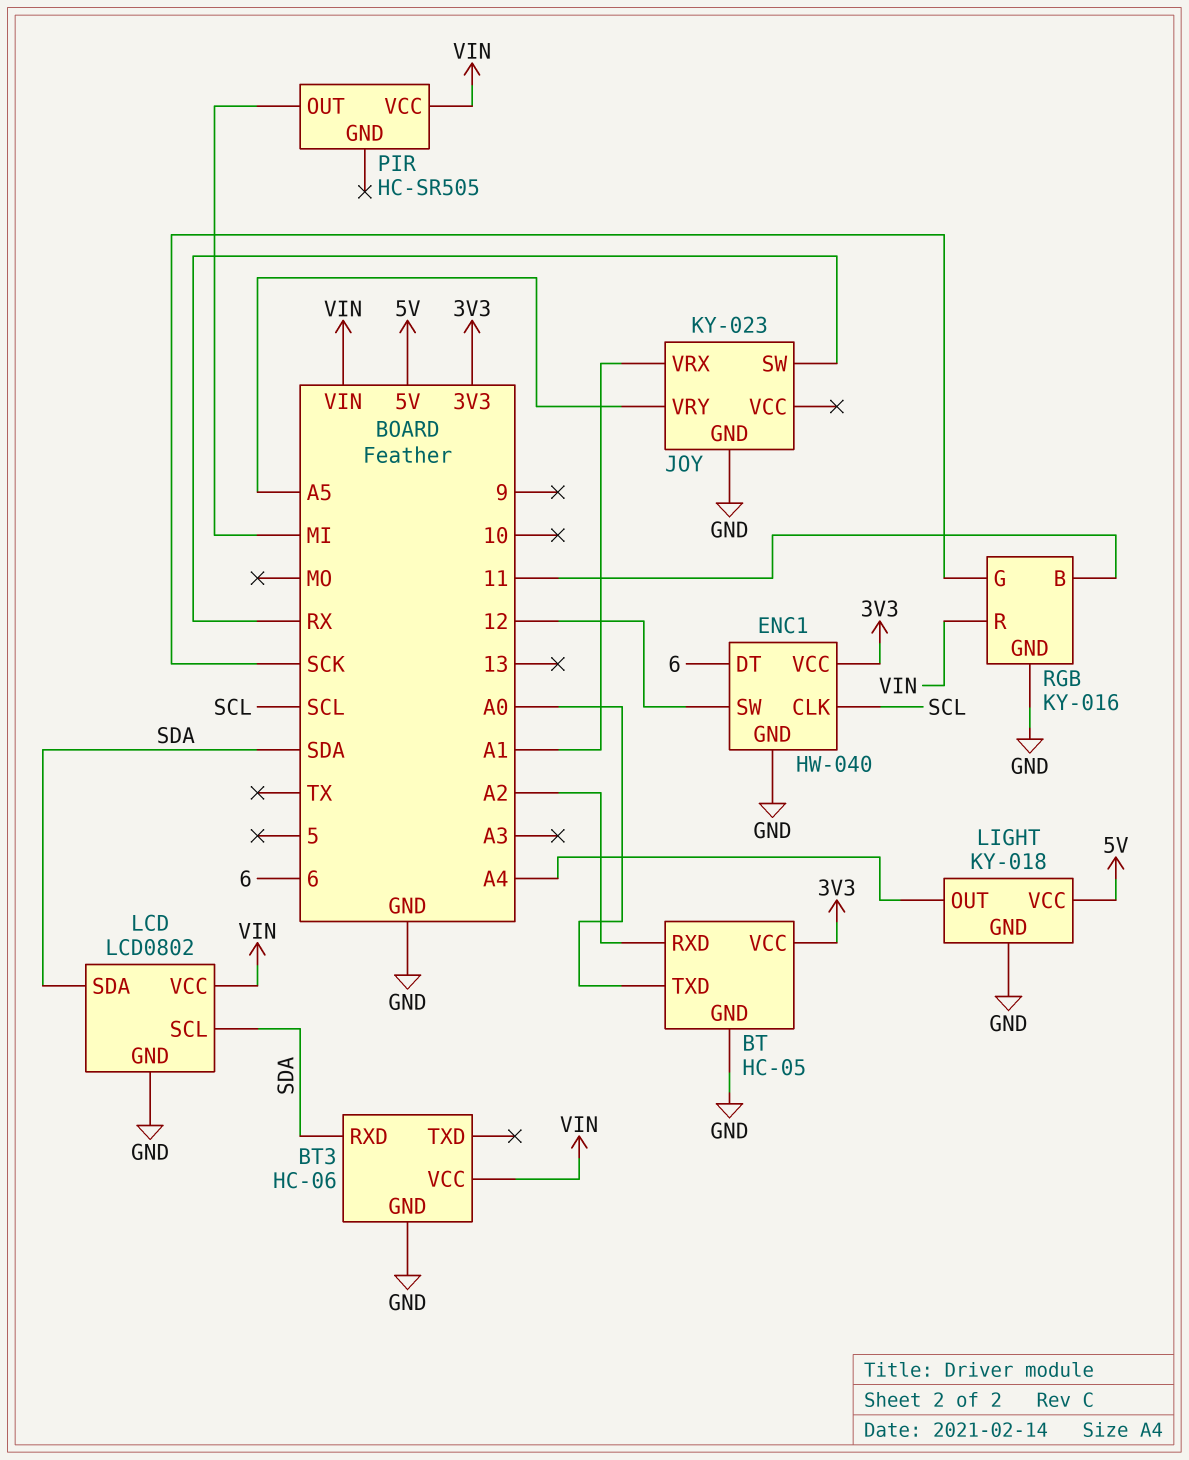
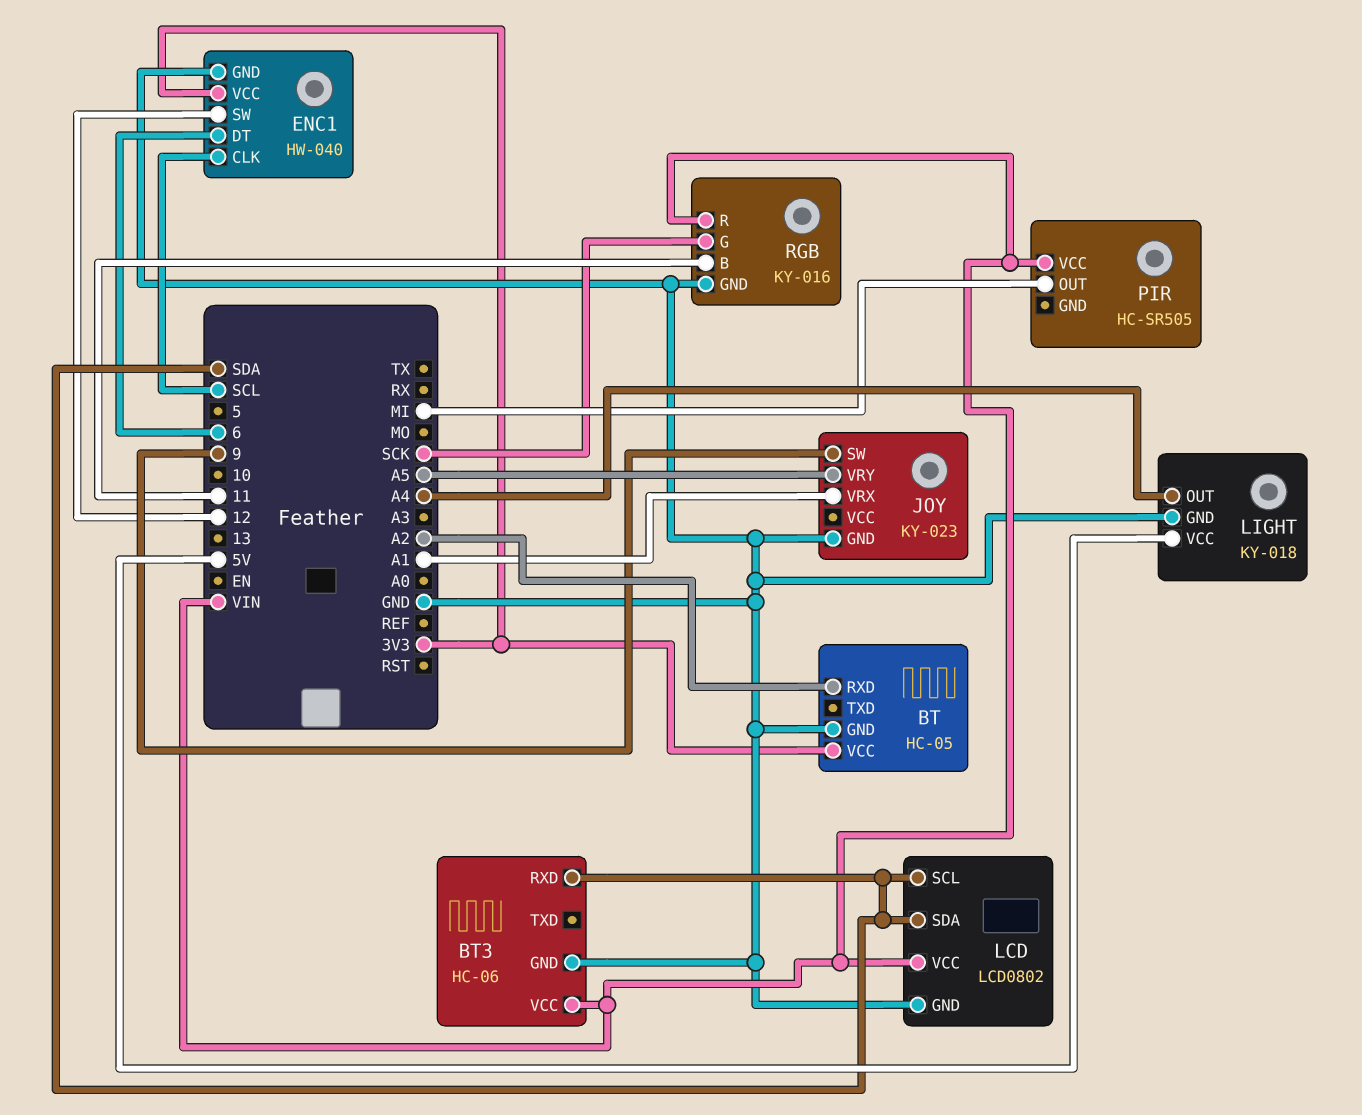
BT pin TXD: A0 -> none
JOY pin SW: RX -> 9

